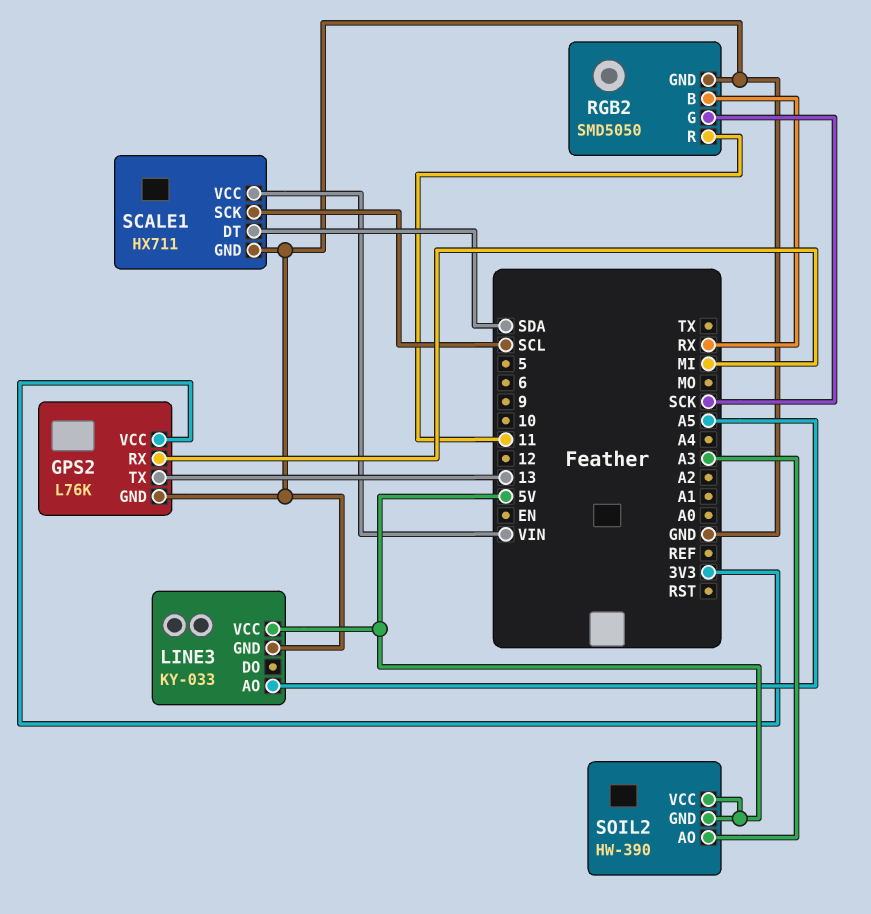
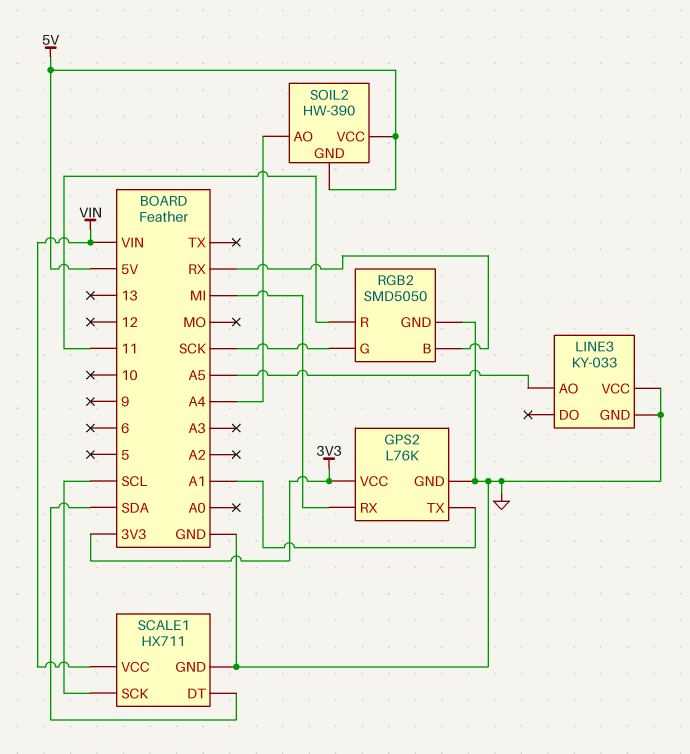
GPS2 pin TX: 13 -> A1
LINE3 pin VCC: 5V -> GND
SOIL2 pin AO: A3 -> A4

